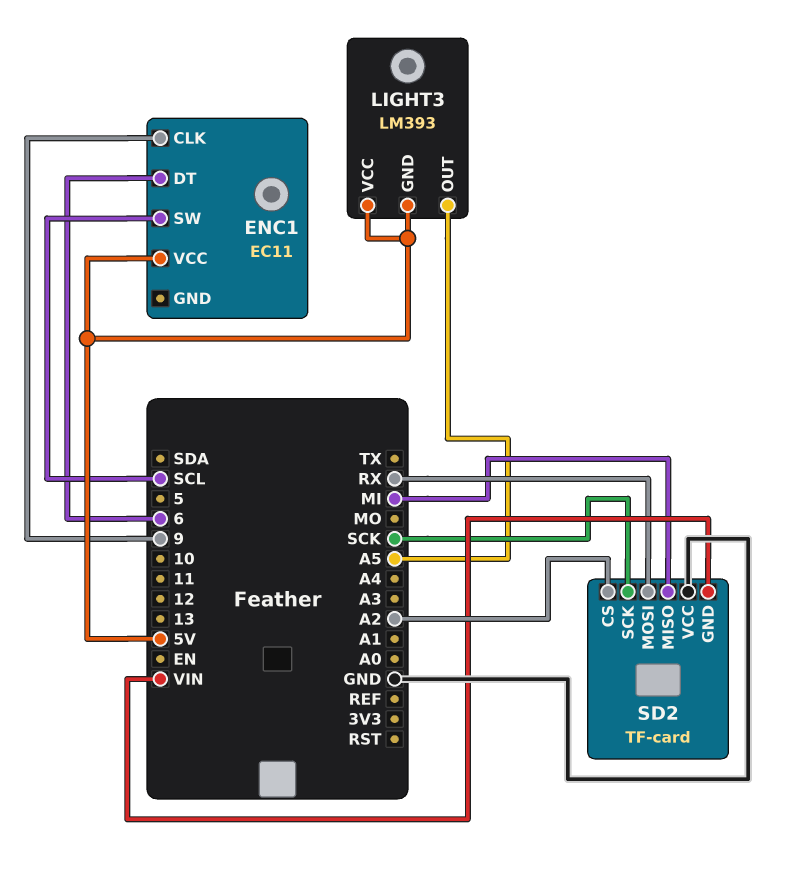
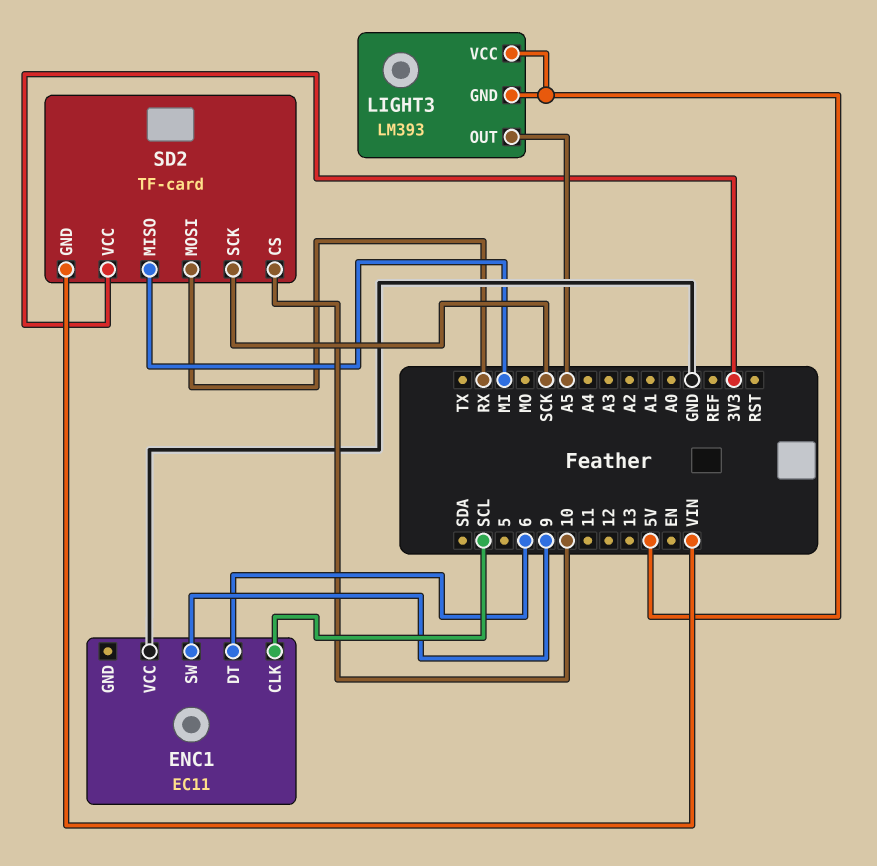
ENC1 pin CLK: 9 -> SCL
ENC1 pin SW: SCL -> 9
ENC1 pin VCC: 5V -> GND
SD2 pin CS: A2 -> 10
SD2 pin VCC: GND -> 3V3

